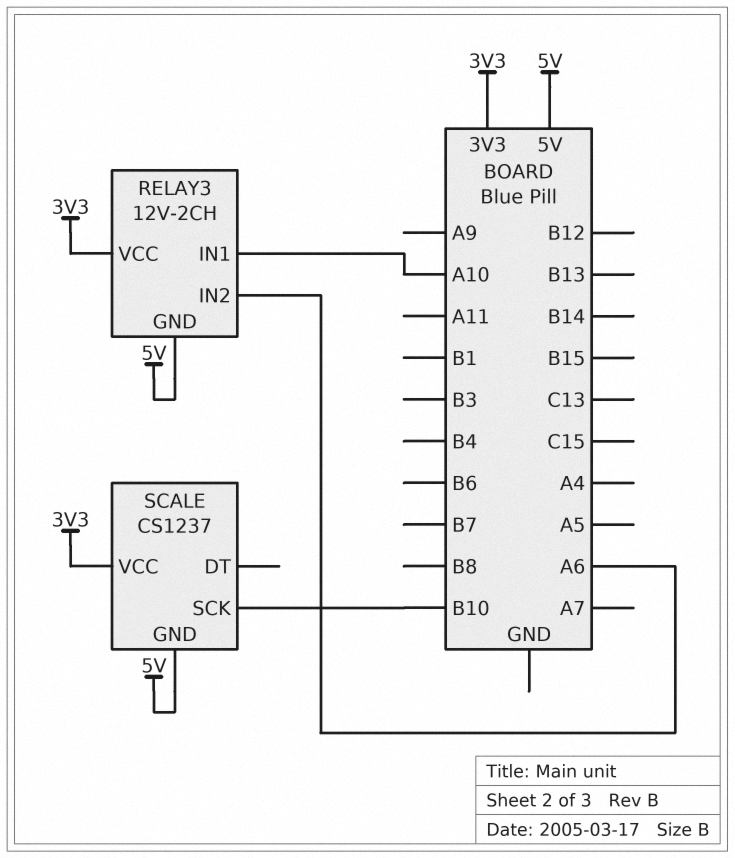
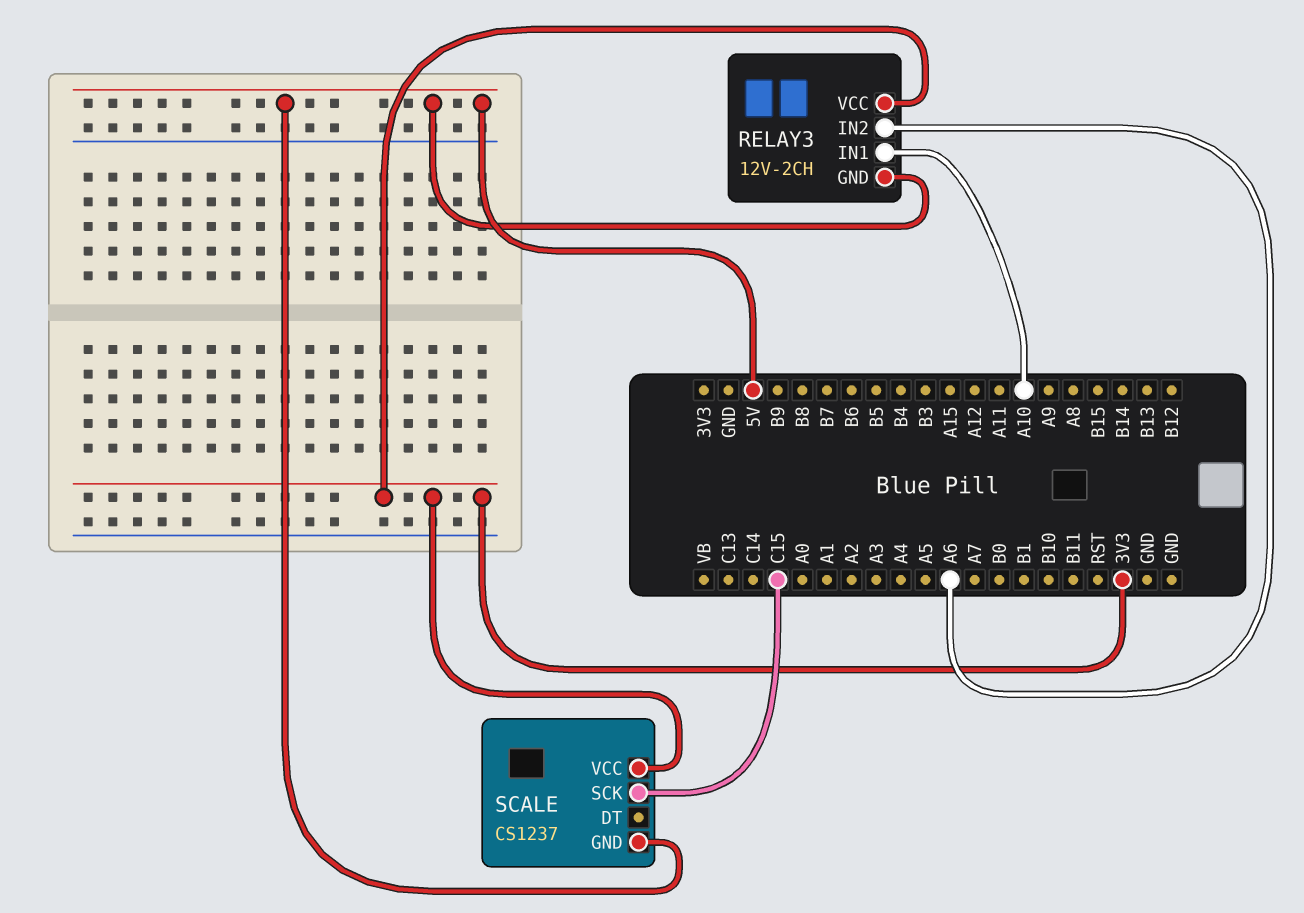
SCALE pin SCK: B10 -> C15

